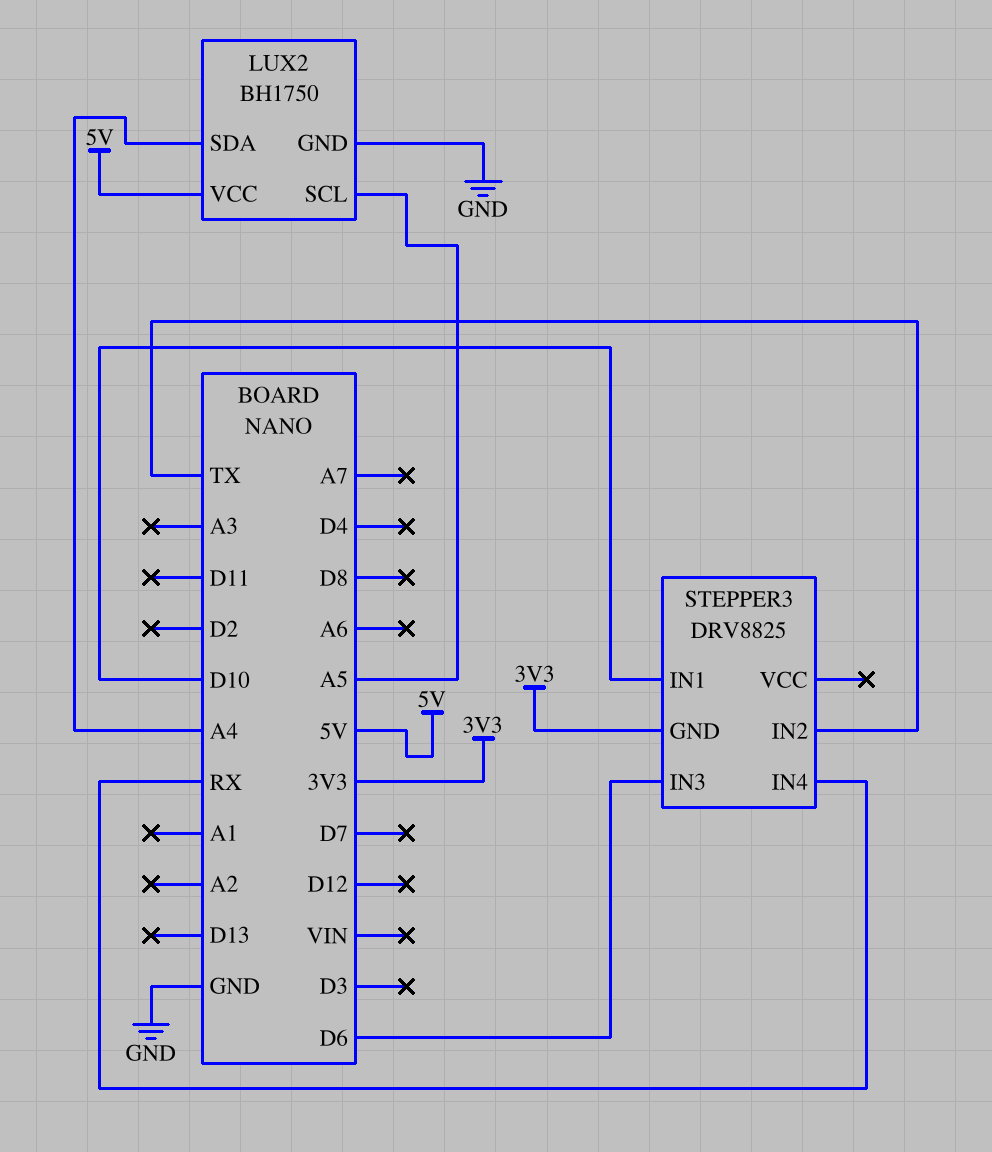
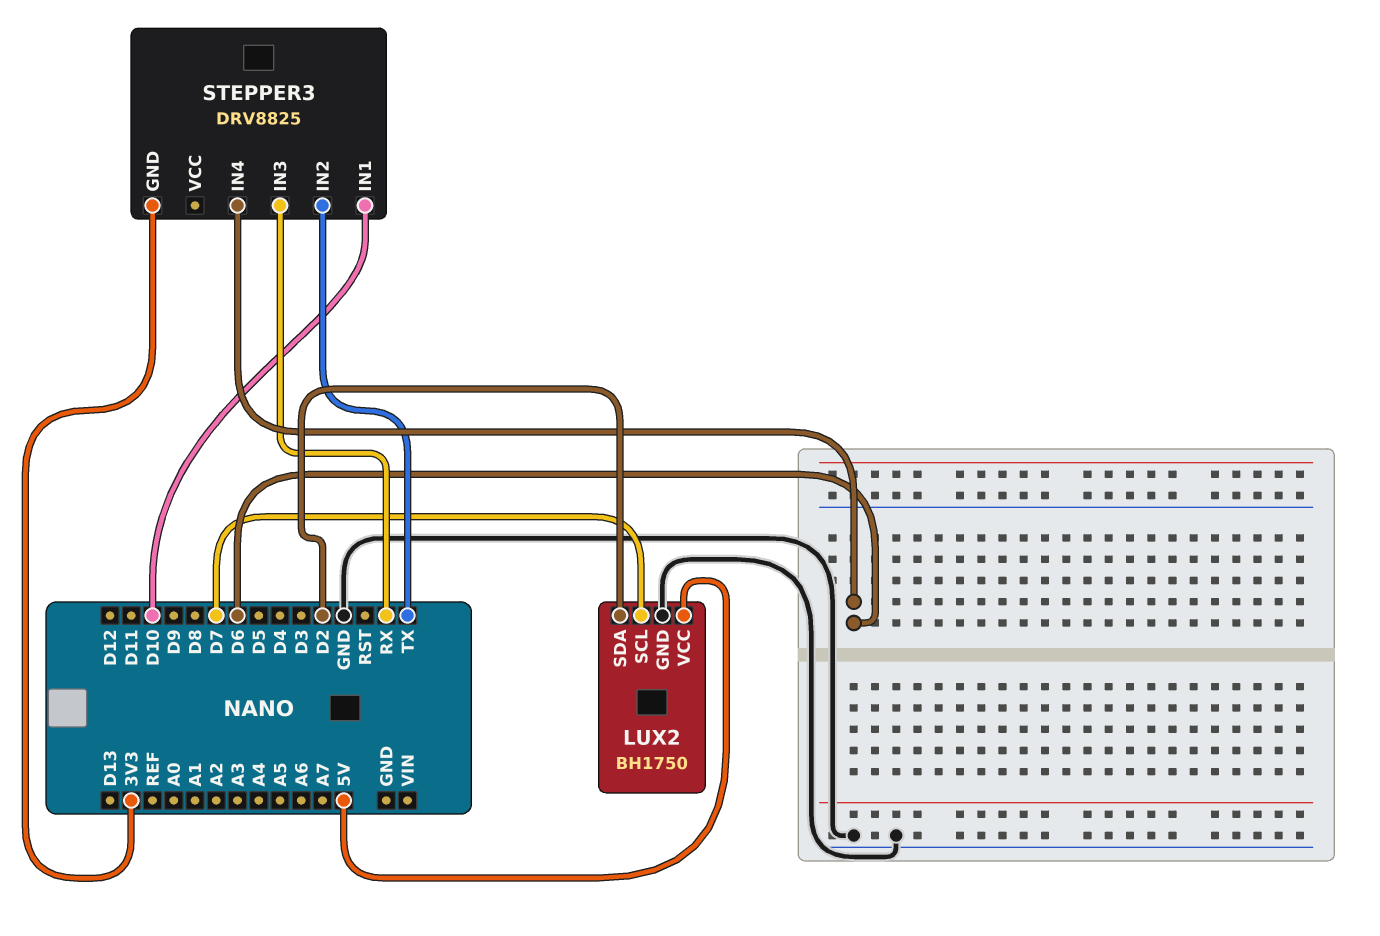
LUX2 pin SCL: A5 -> D7
LUX2 pin SDA: A4 -> D2
STEPPER3 pin IN3: D6 -> RX
STEPPER3 pin IN4: RX -> D6

